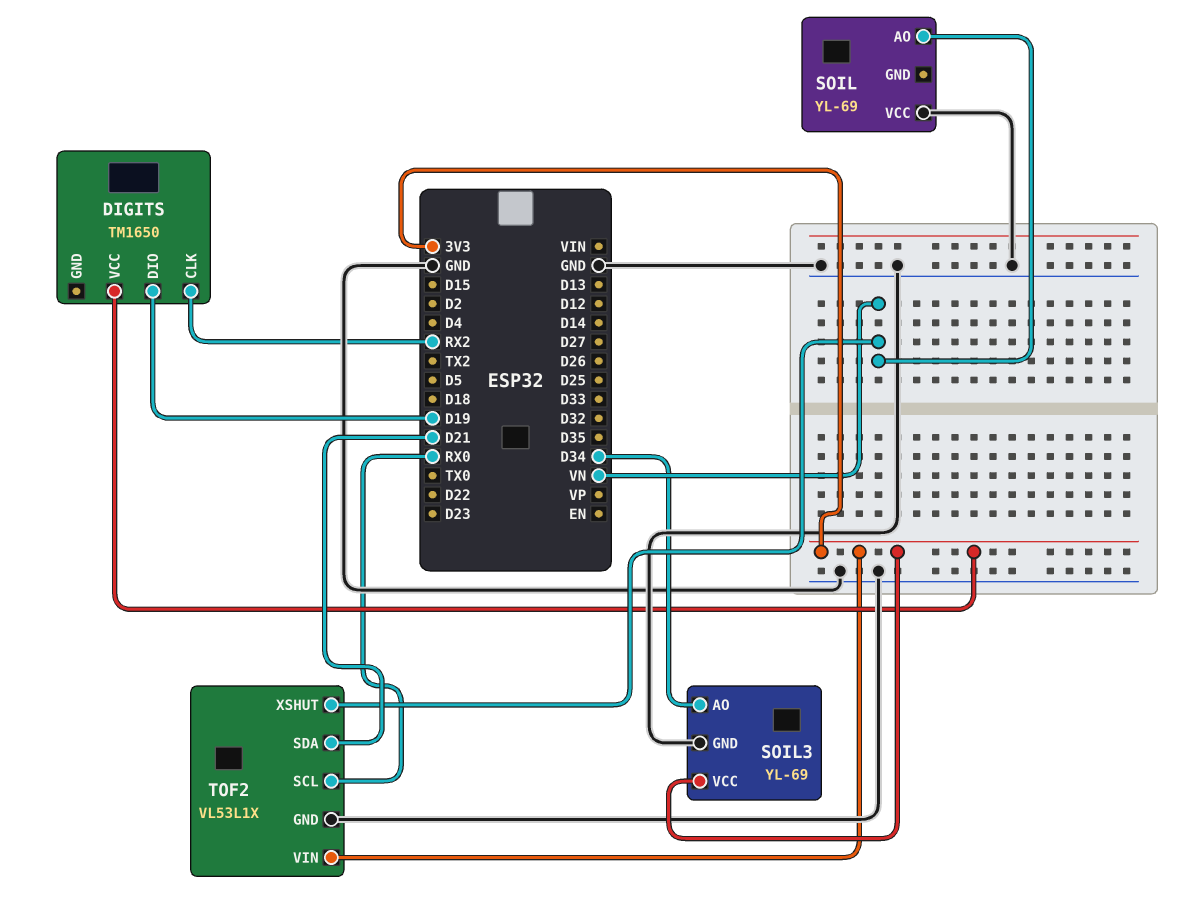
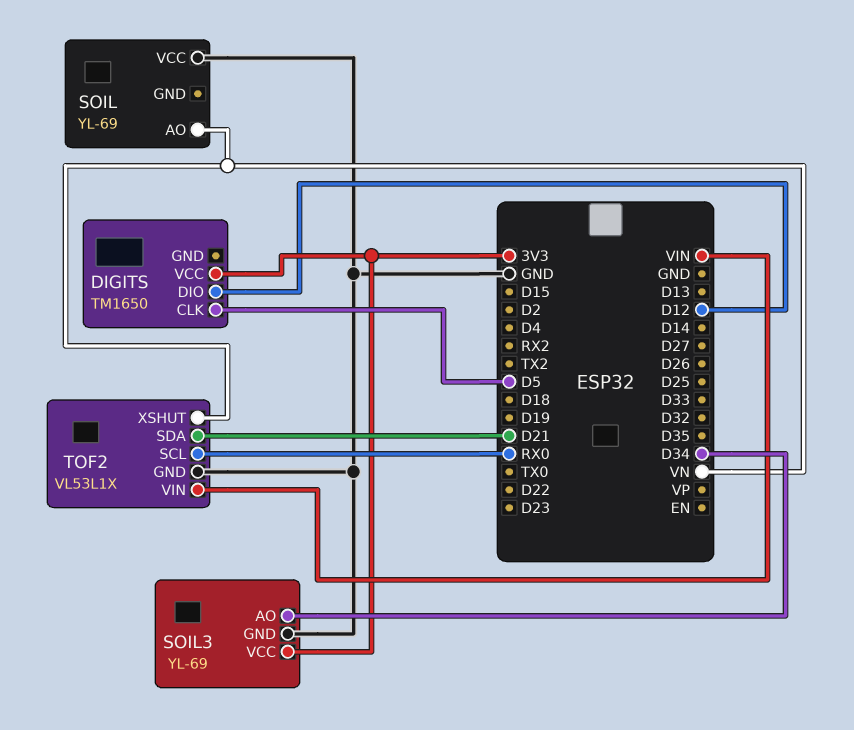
DIGITS pin CLK: RX2 -> D5
DIGITS pin DIO: D19 -> D12
TOF2 pin VIN: 3V3 -> VIN

